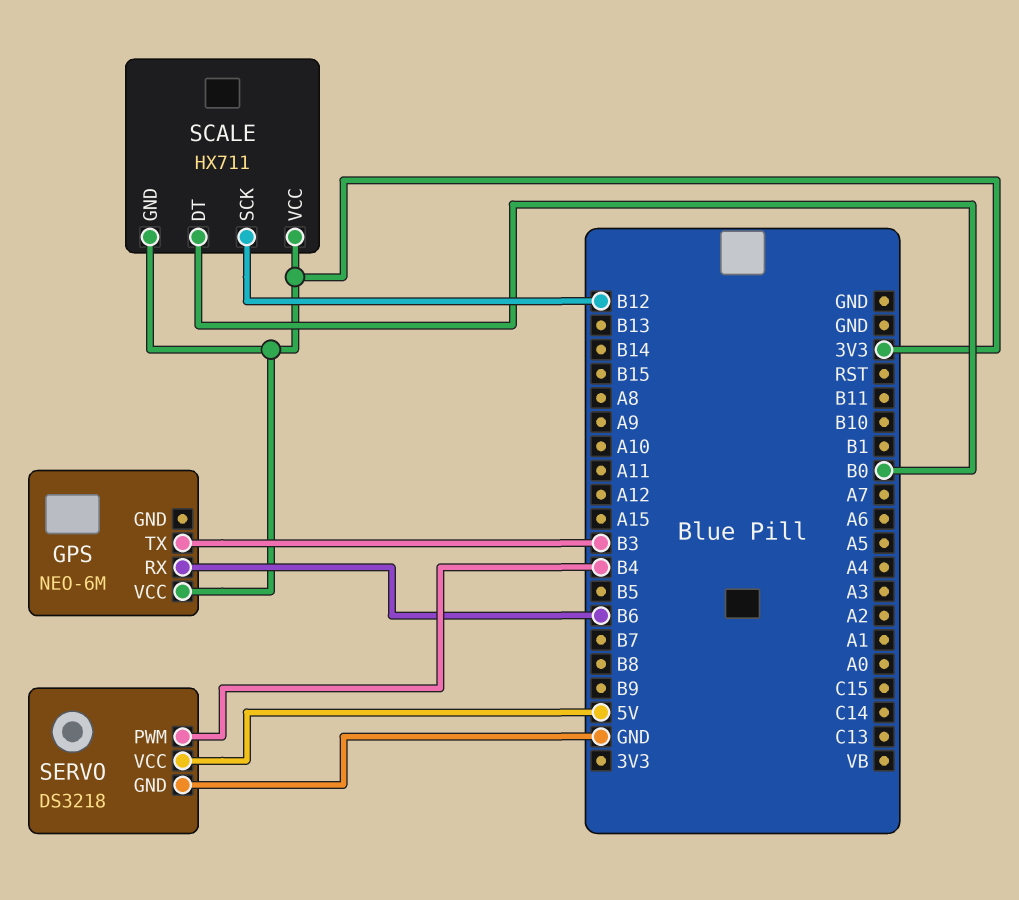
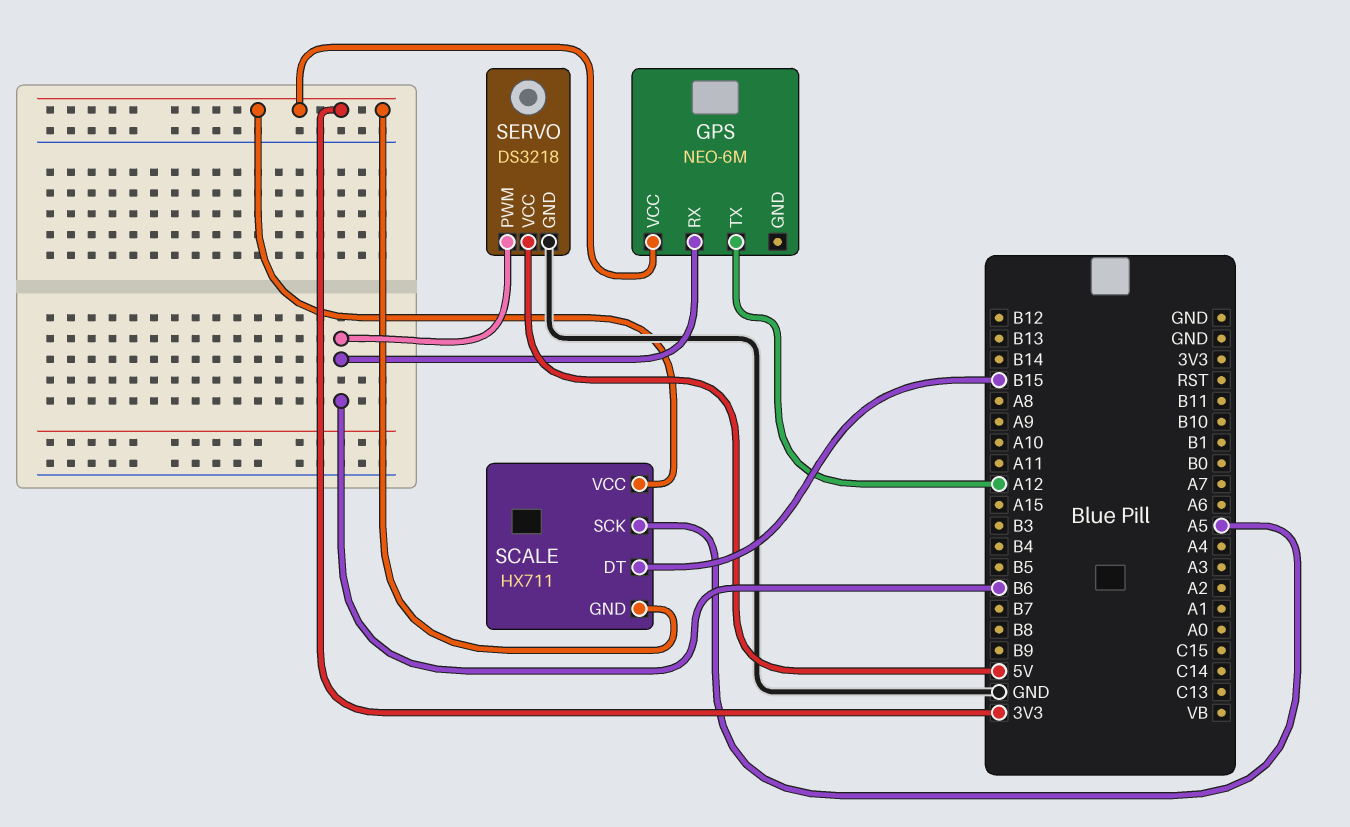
GPS pin TX: B3 -> A12
SCALE pin DT: B0 -> B15
SCALE pin SCK: B12 -> A5
SERVO pin PWM: B4 -> B6

